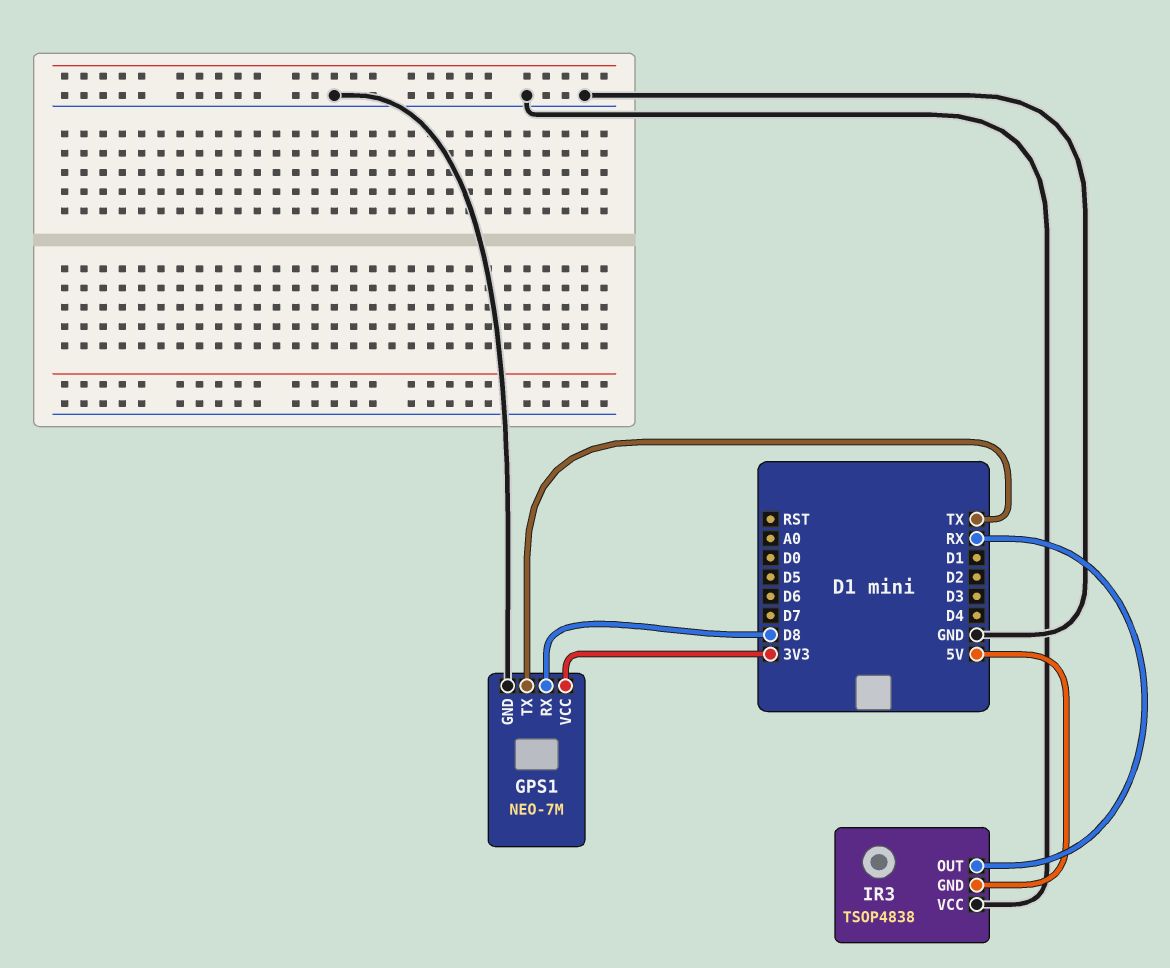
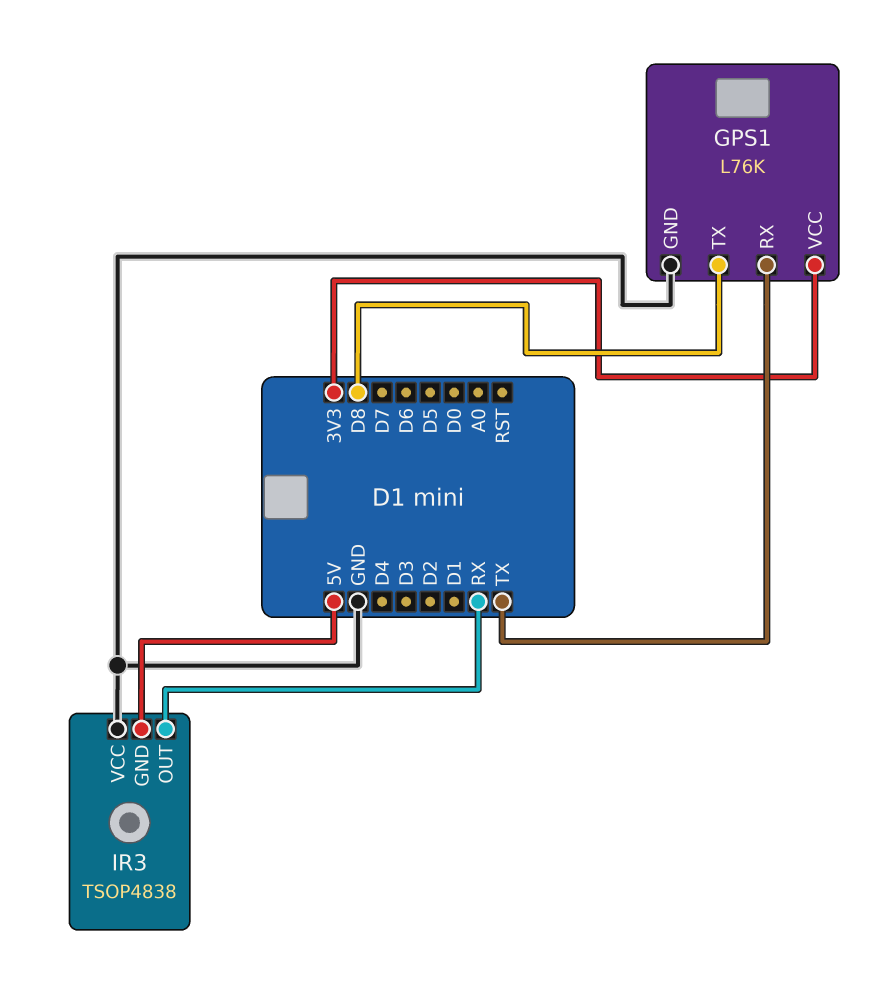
GPS1: NEO-7M -> L76K
GPS1 pin RX: D8 -> TX
GPS1 pin TX: TX -> D8

